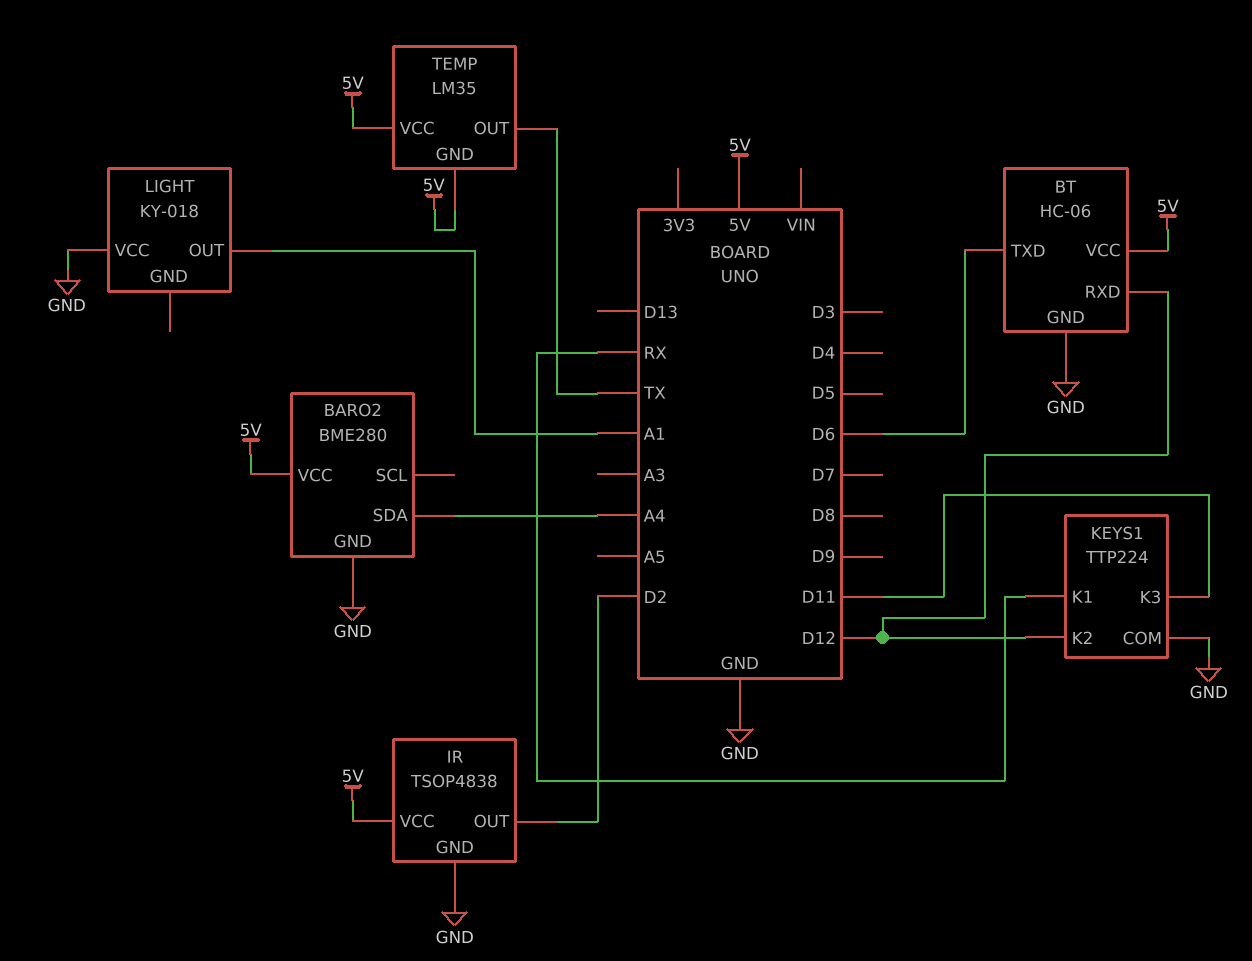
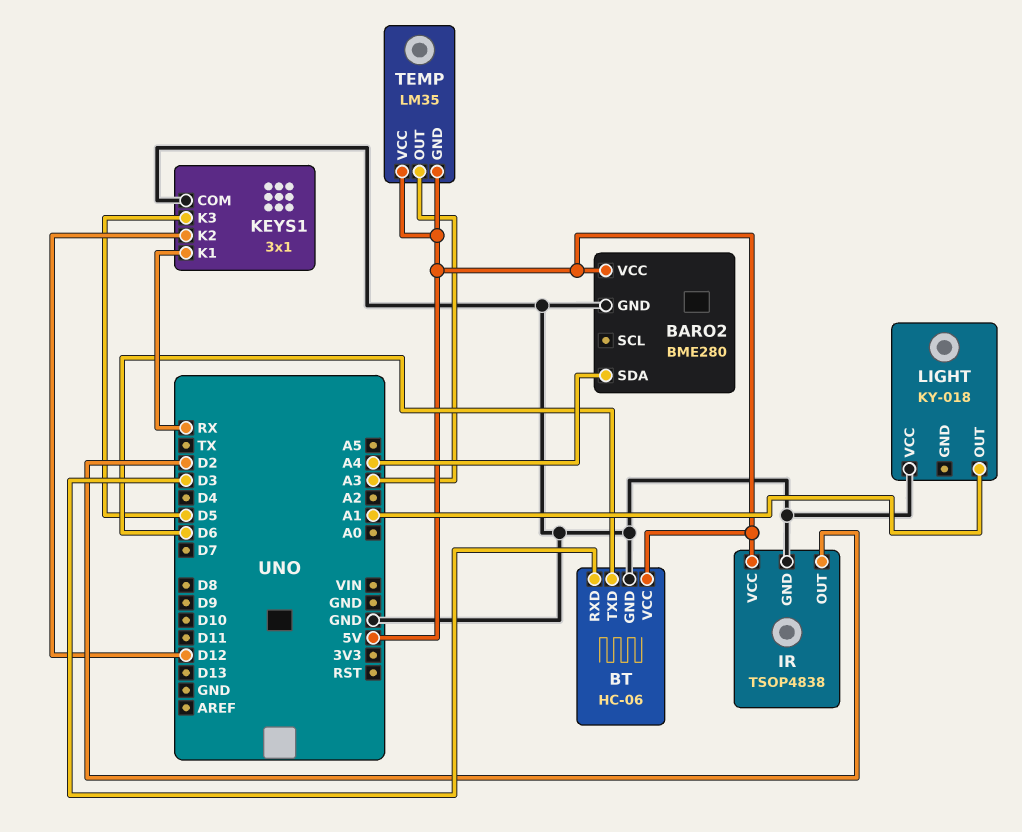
BT pin RXD: D12 -> D3
KEYS1: TTP224 -> 3x1
KEYS1 pin K3: D11 -> D5
TEMP pin OUT: TX -> A3

